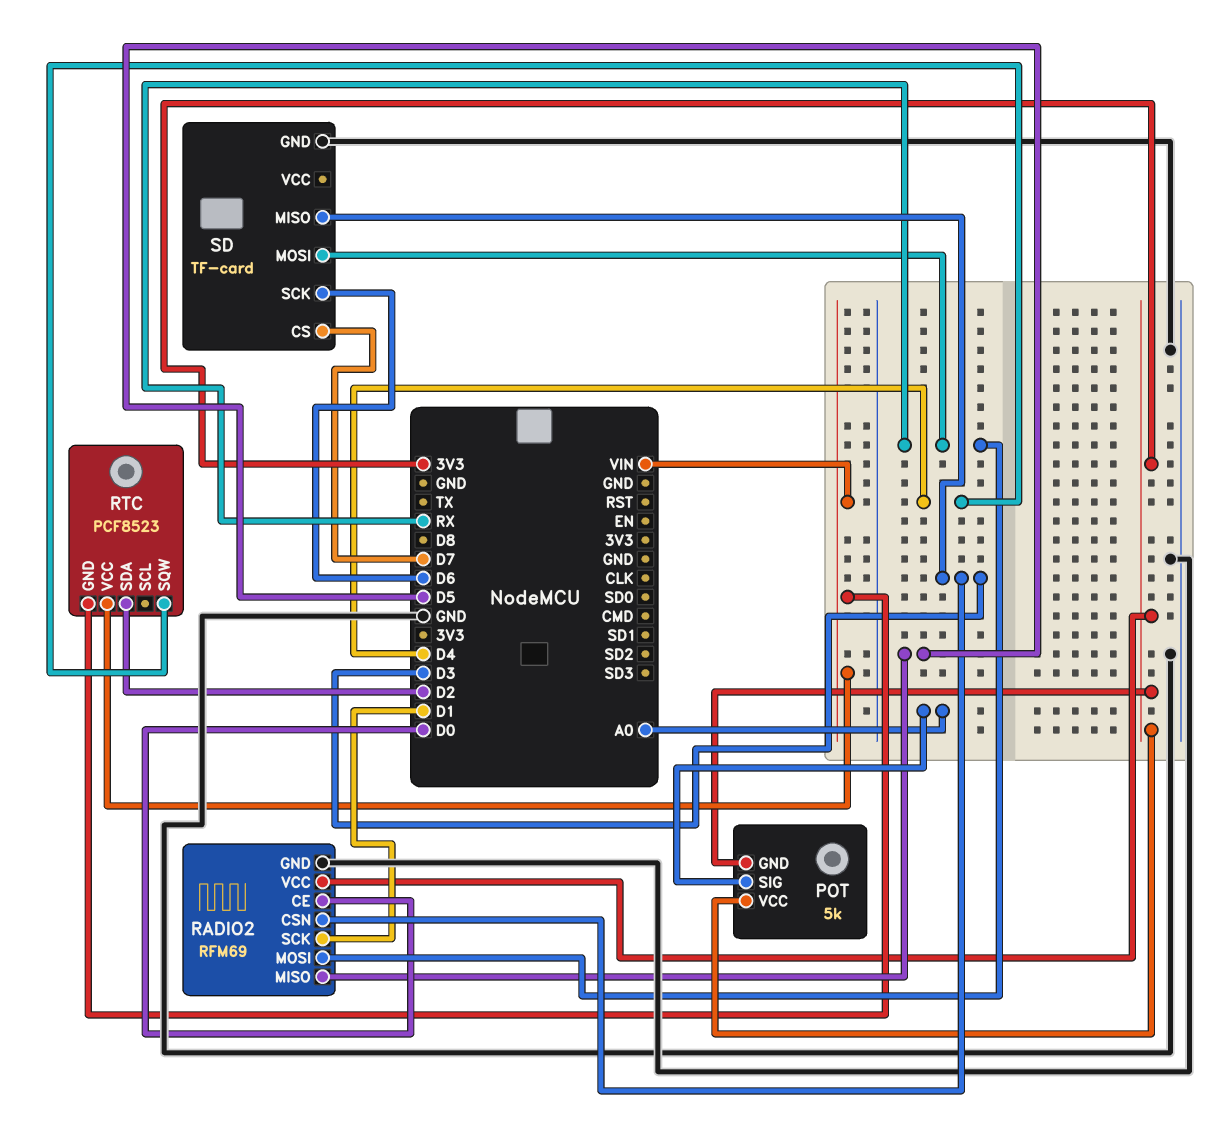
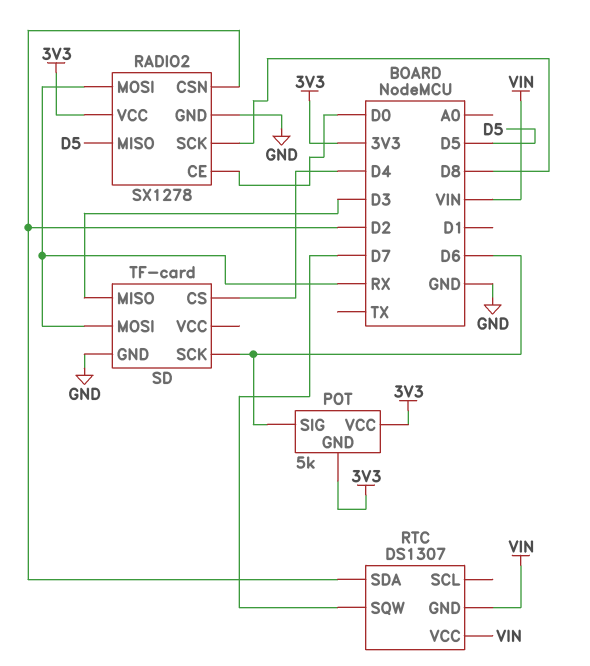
POT pin SIG: A0 -> D6
RADIO2: RFM69 -> SX1278
RADIO2 pin CSN: D3 -> D2
RADIO2 pin SCK: D1 -> D8
RTC: PCF8523 -> DS1307
RTC pin SQW: D4 -> D7
SD pin CS: D7 -> D4

